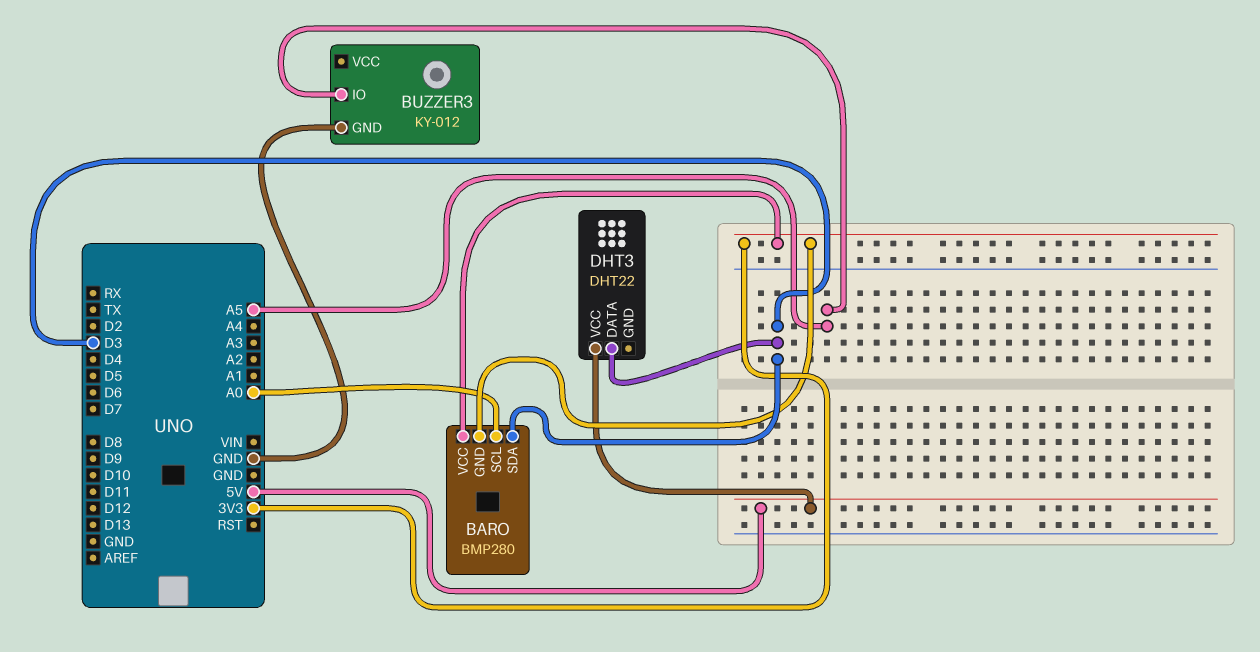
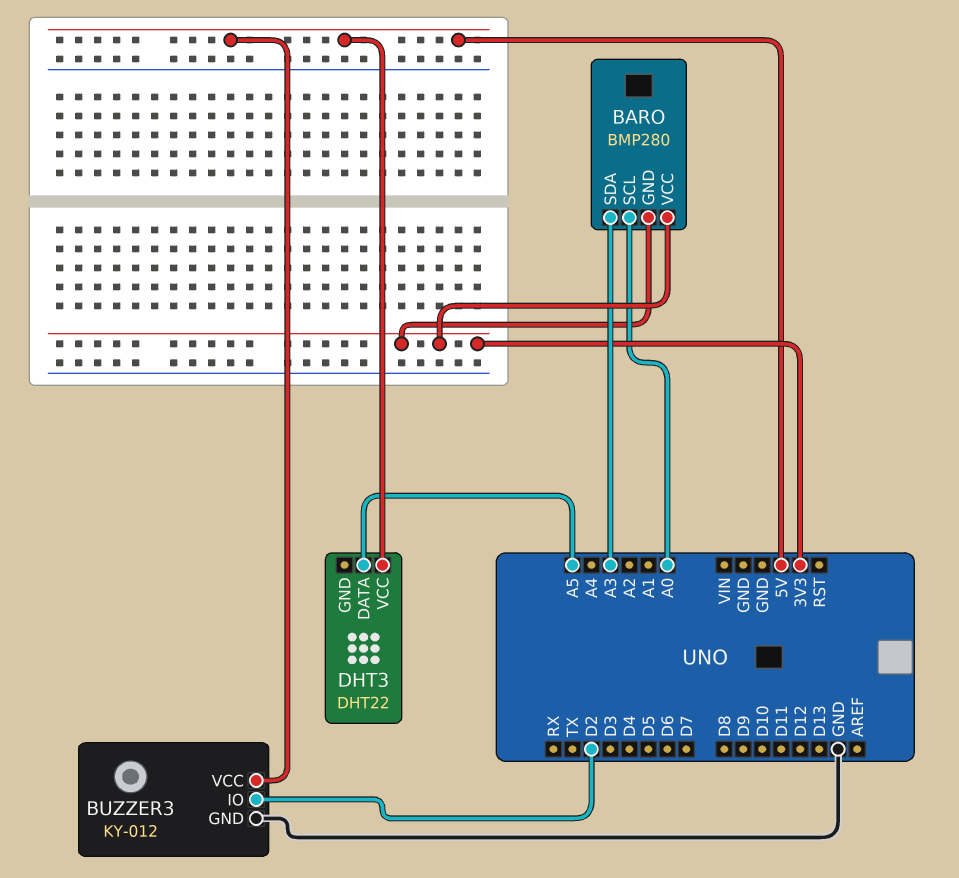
BARO pin SDA: D3 -> A3
BUZZER3 pin IO: A5 -> D2
BUZZER3 pin VCC: none -> 5V
DHT3 pin DATA: D3 -> A5

